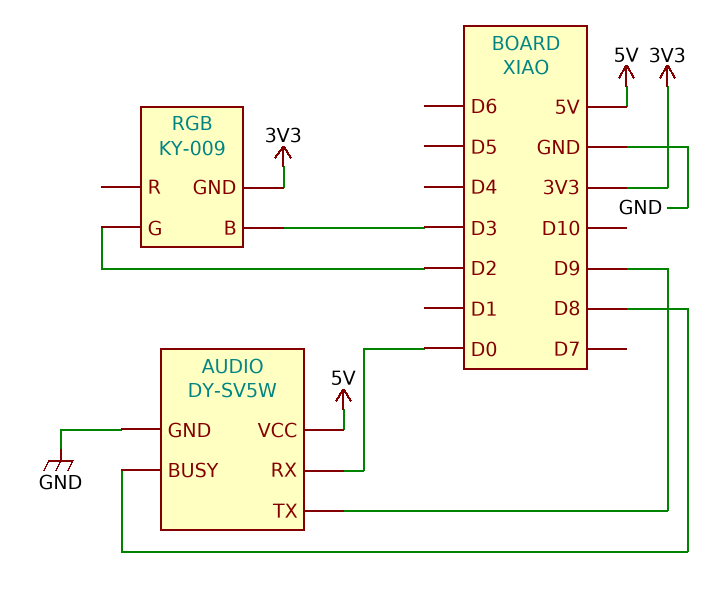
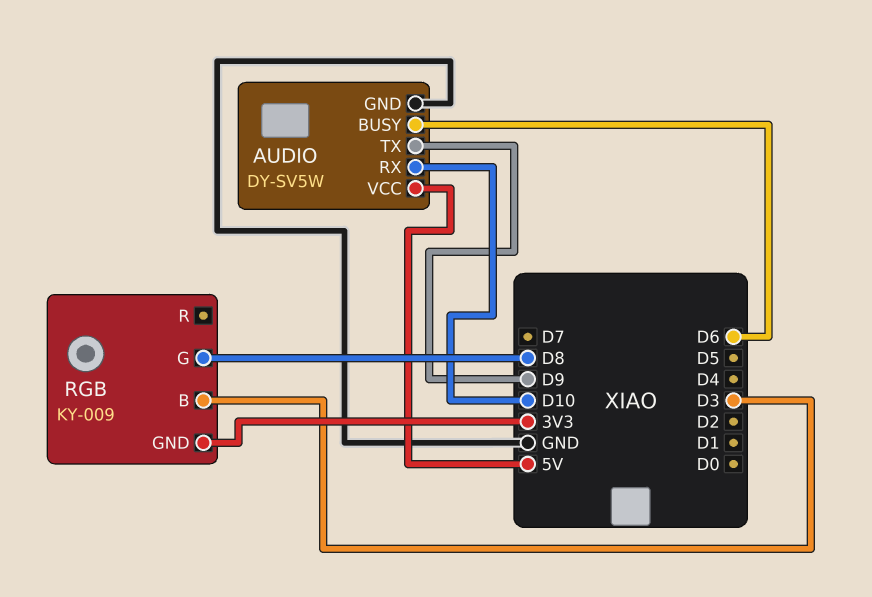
AUDIO pin BUSY: D8 -> D6
AUDIO pin RX: D0 -> D10
RGB pin G: D2 -> D8

